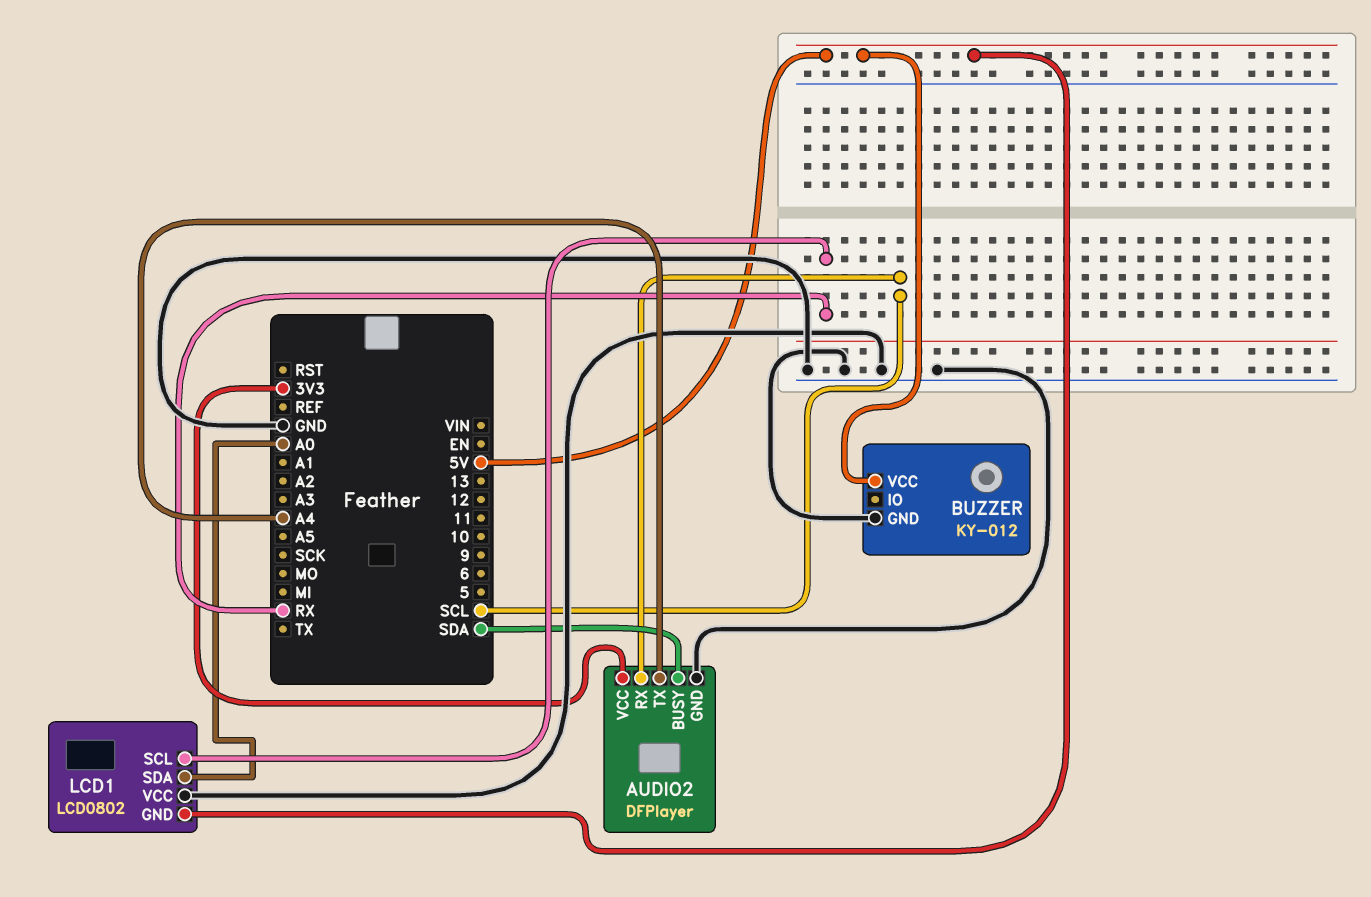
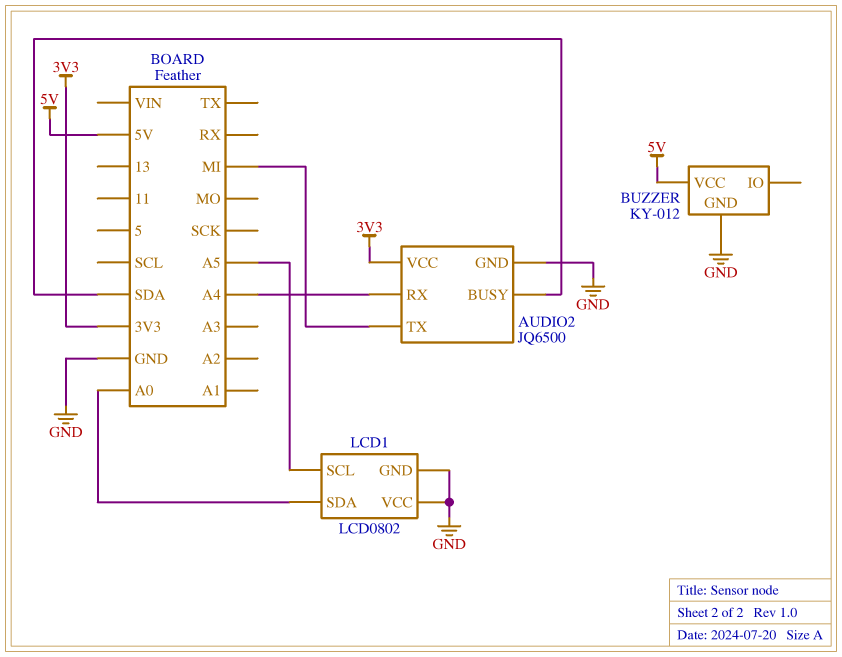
AUDIO2: DFPlayer -> JQ6500
AUDIO2 pin RX: SCL -> A4
AUDIO2 pin TX: A4 -> MI
LCD1 pin GND: 5V -> GND
LCD1 pin SCL: RX -> A5

